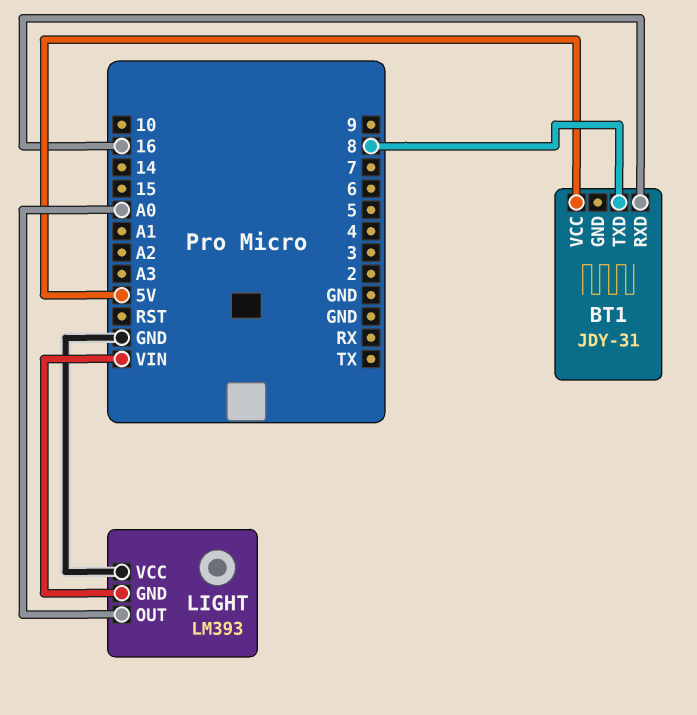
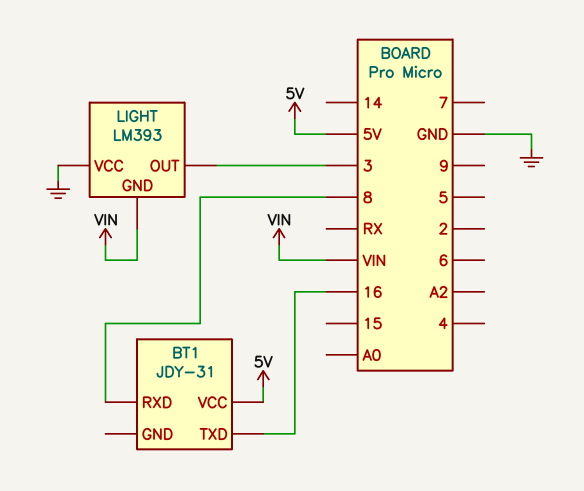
BT1 pin RXD: 16 -> 8
BT1 pin TXD: 8 -> 16
LIGHT pin OUT: A0 -> 3

